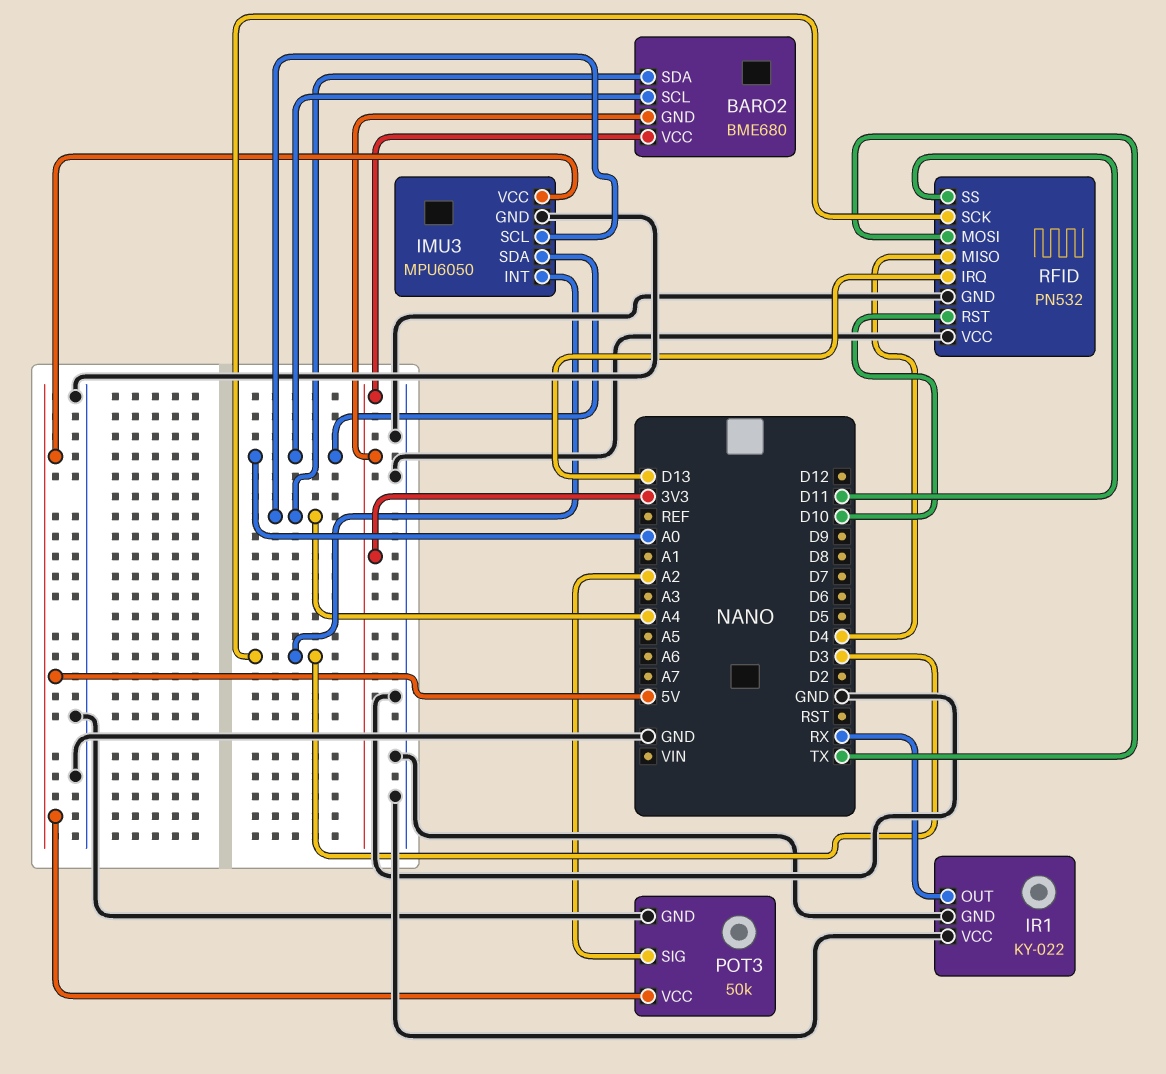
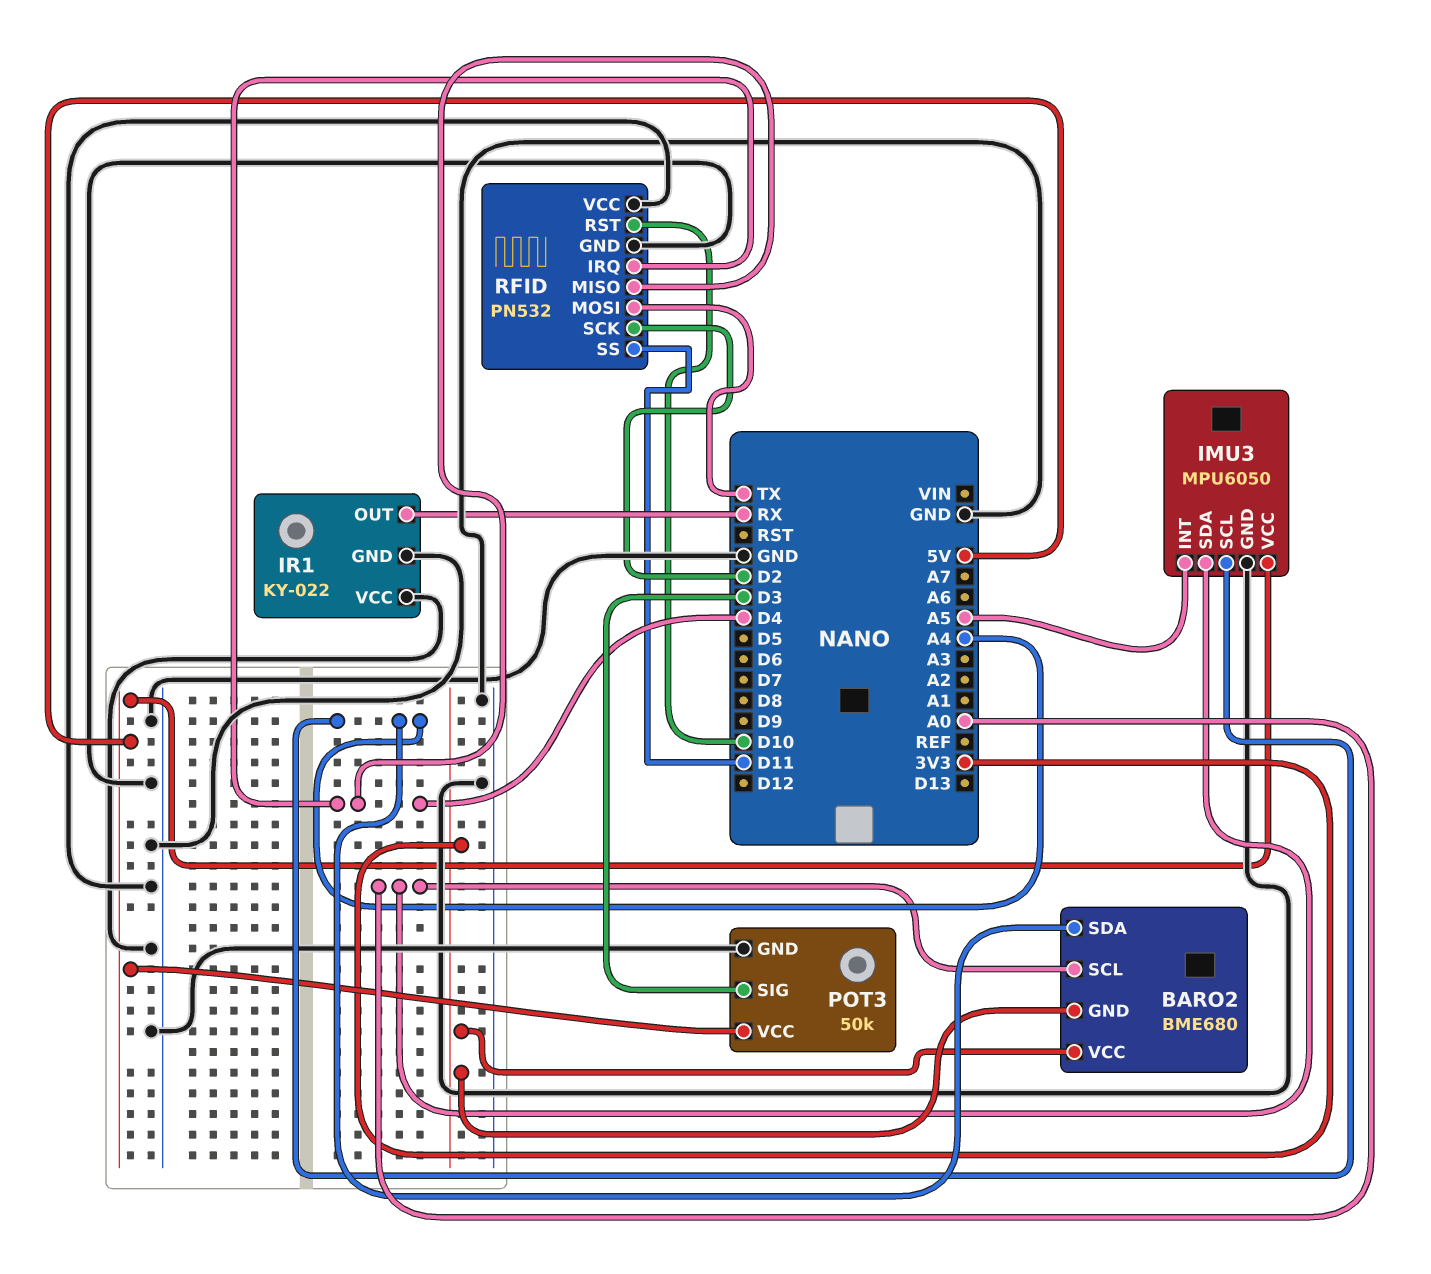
IMU3 pin INT: D3 -> A5
POT3 pin SIG: A2 -> D3
RFID pin IRQ: D13 -> D4
RFID pin SCK: D3 -> D2

